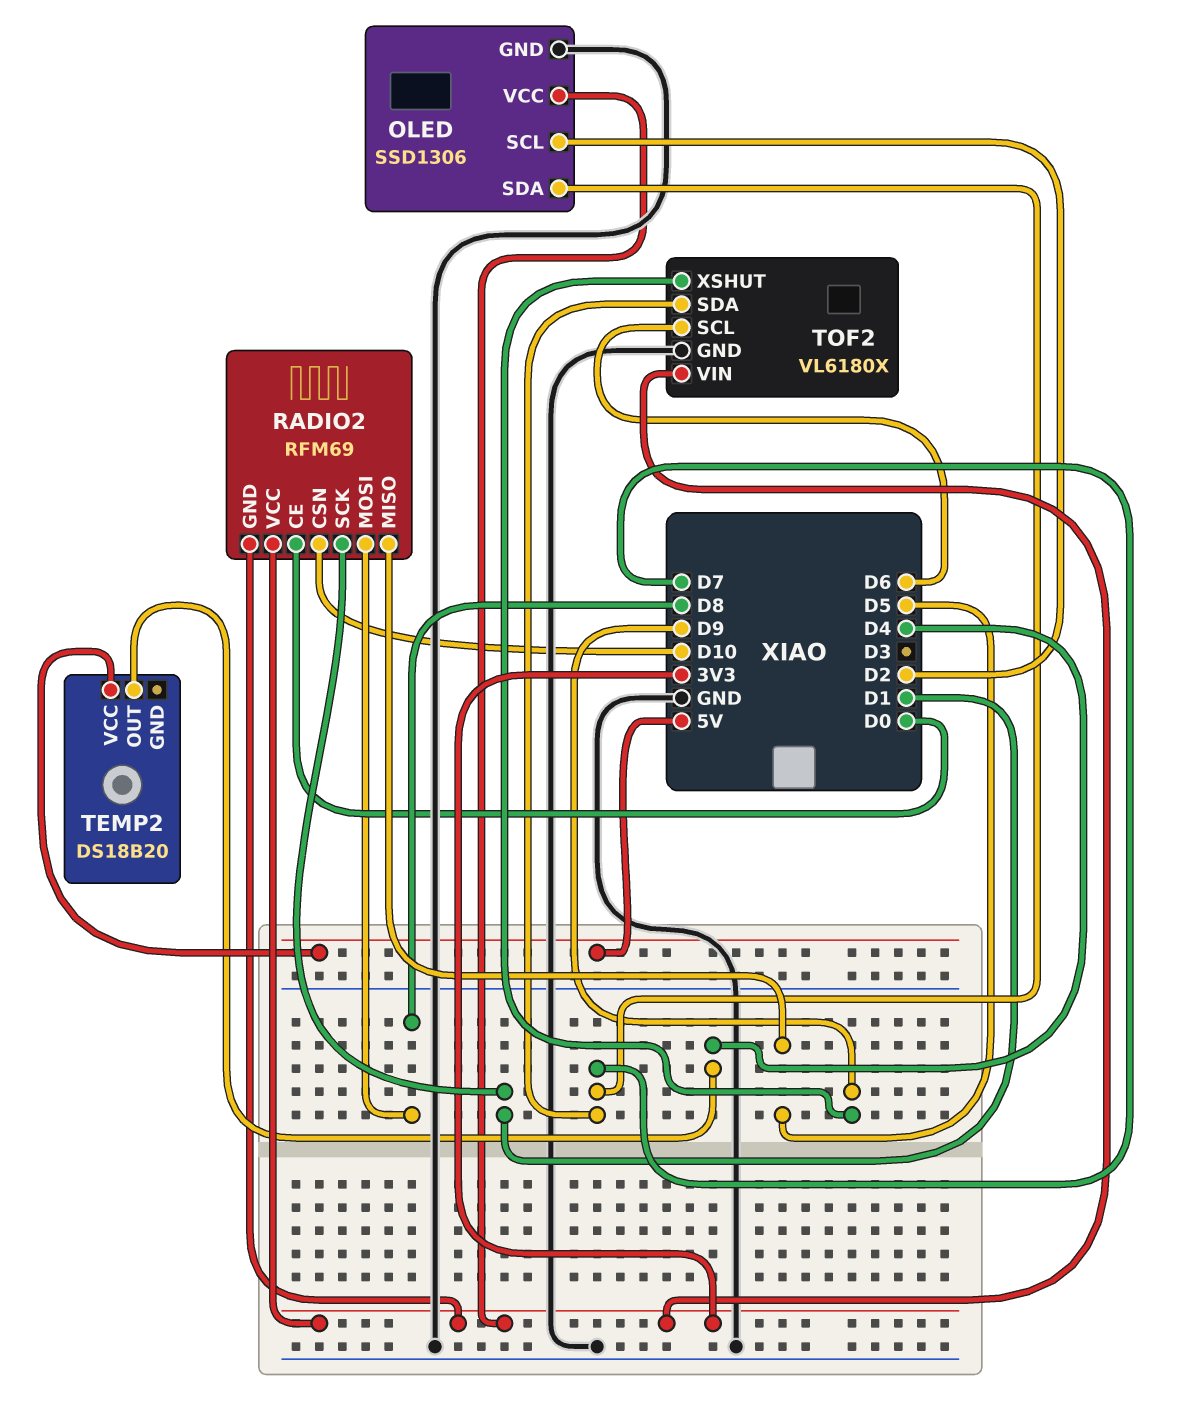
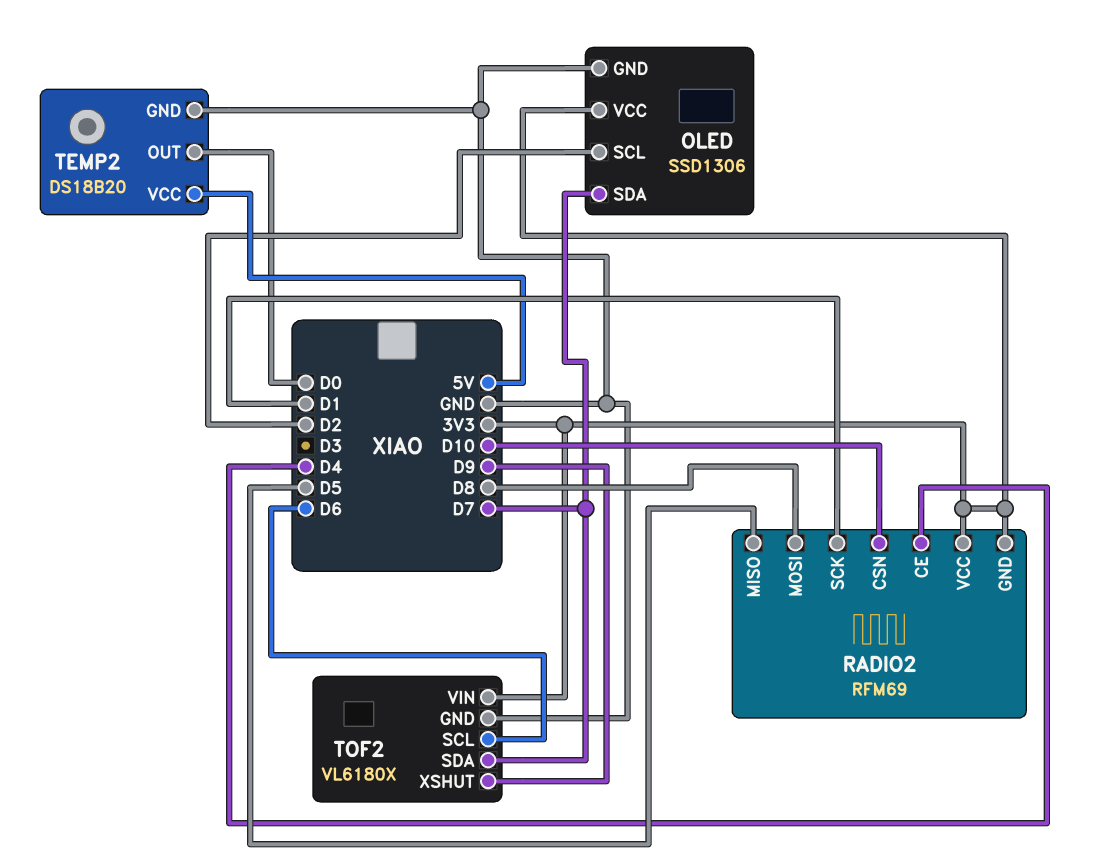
RADIO2 pin CE: D0 -> D4
TEMP2 pin GND: none -> GND
TEMP2 pin OUT: D4 -> D0

